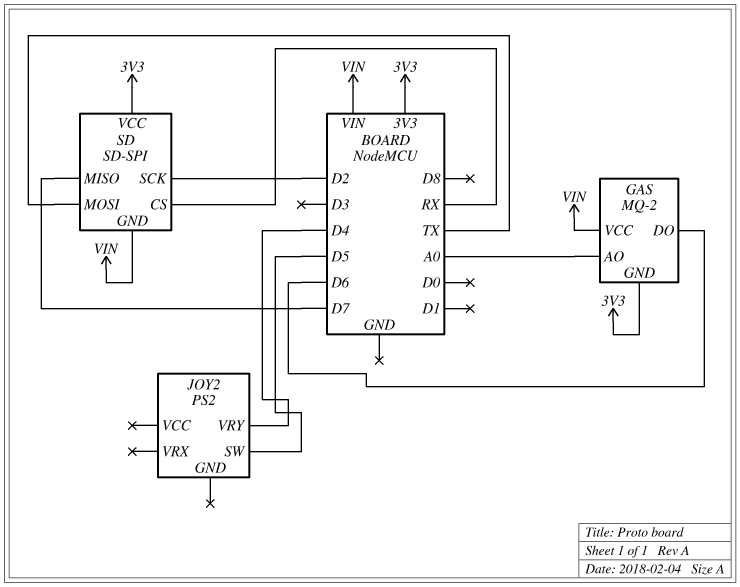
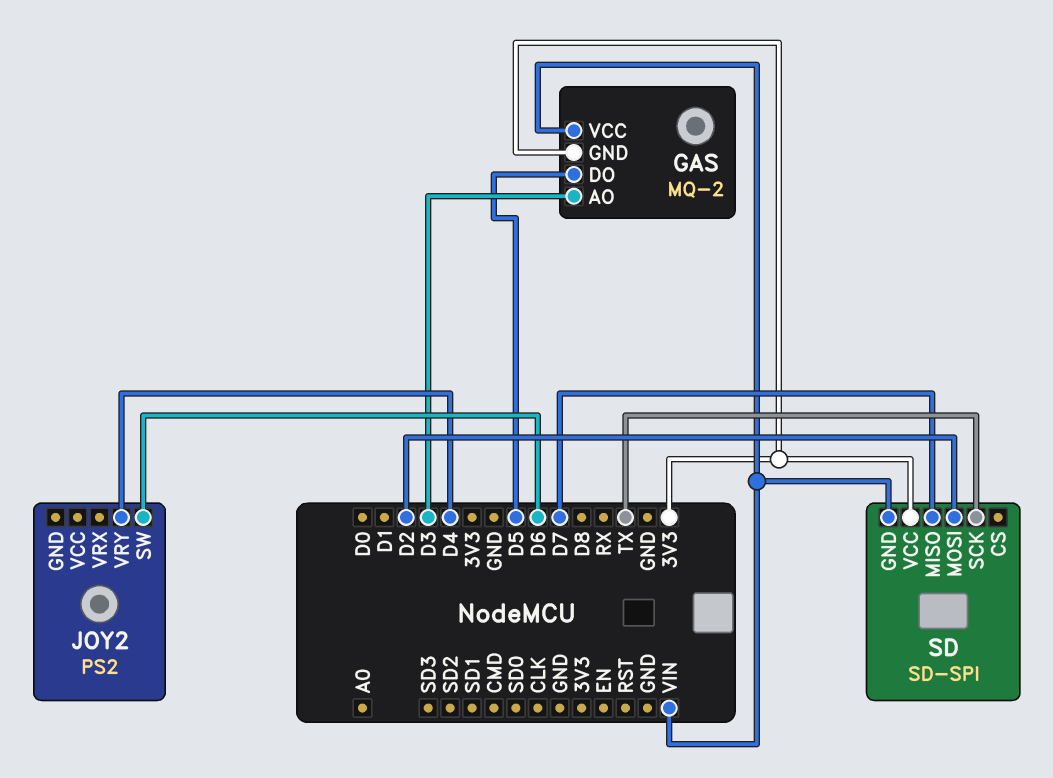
GAS pin AO: A0 -> D3
GAS pin DO: D6 -> D5
JOY2 pin SW: D5 -> D6
SD pin CS: RX -> none
SD pin MOSI: TX -> D2
SD pin SCK: D2 -> TX

